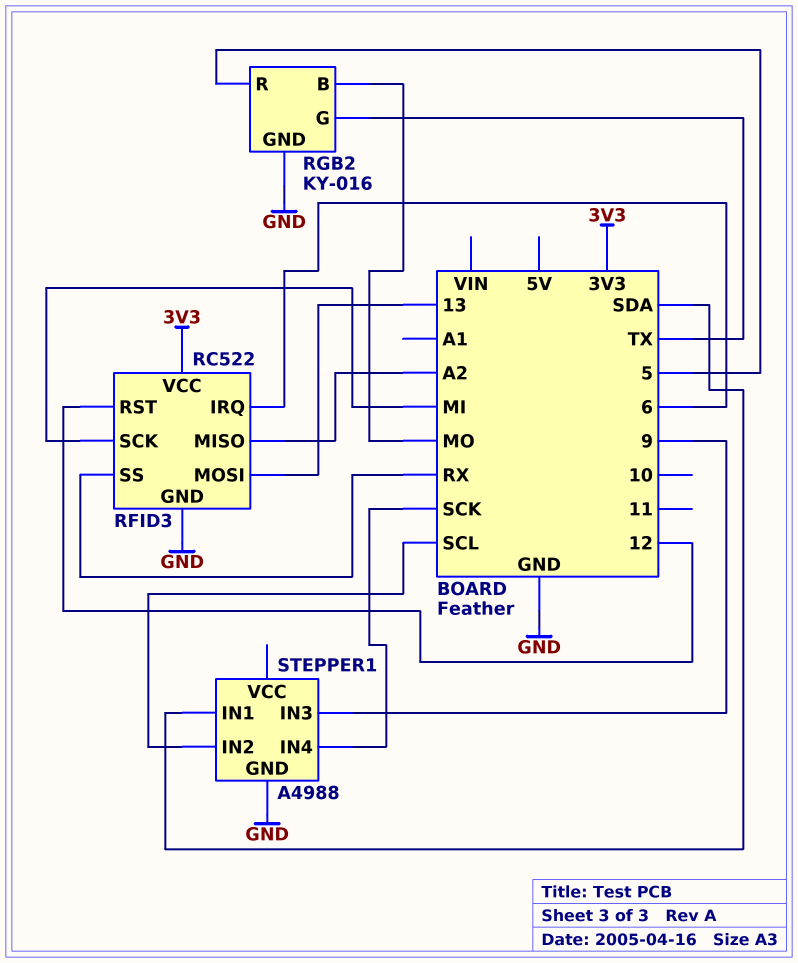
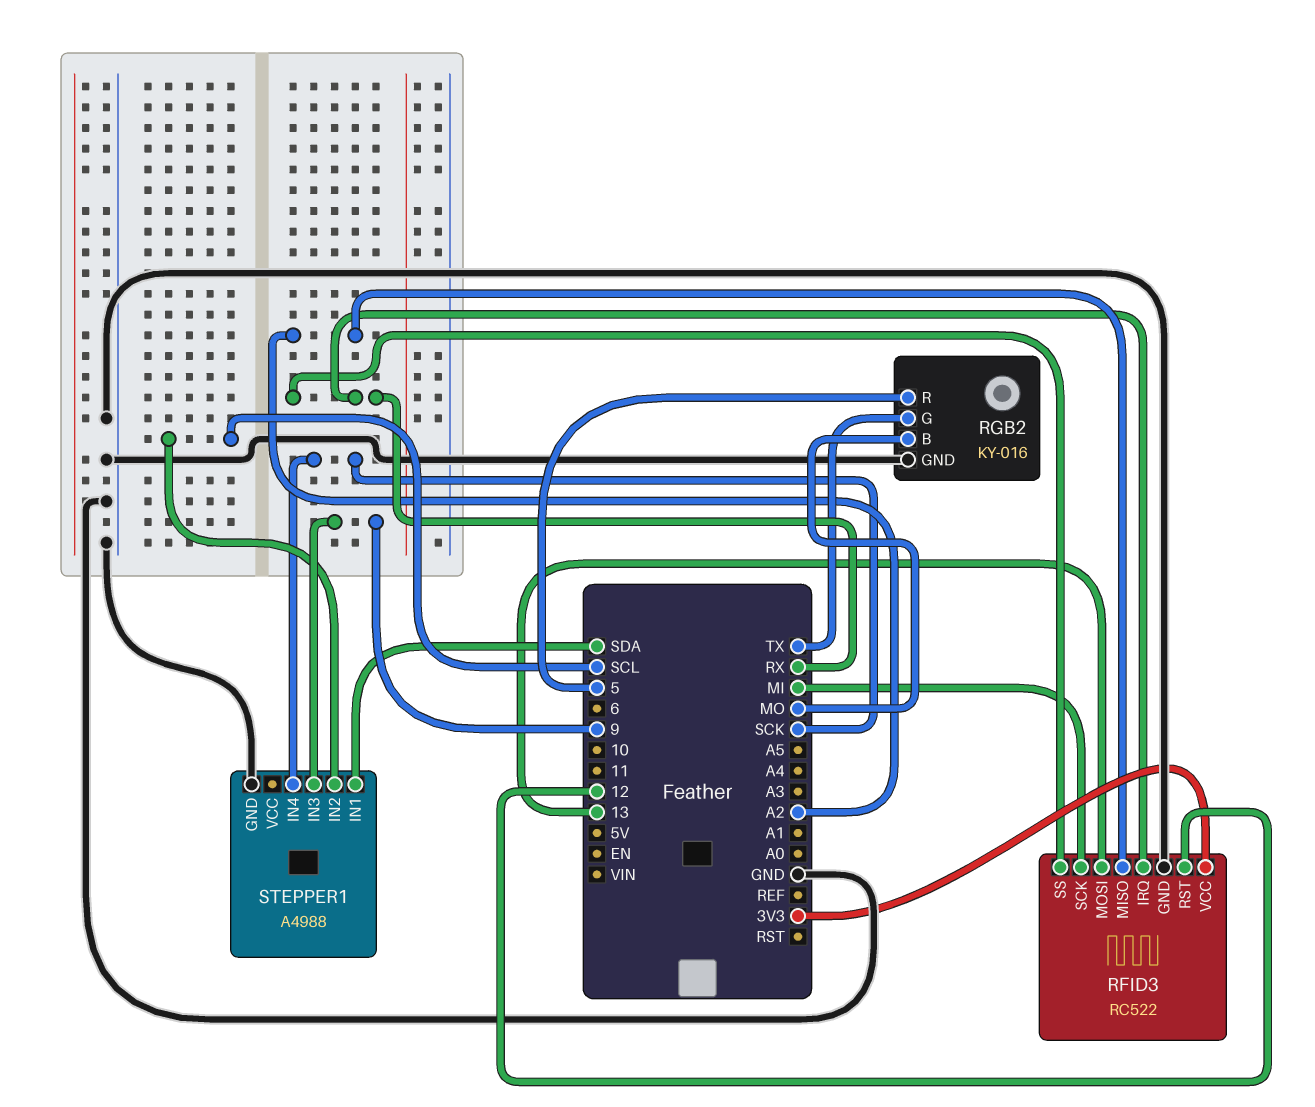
RFID3 pin IRQ: 6 -> RX

